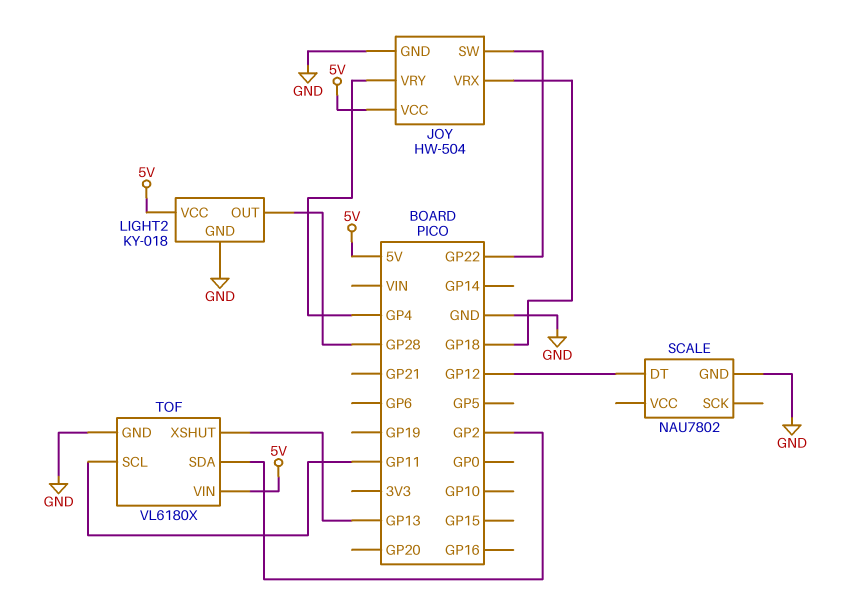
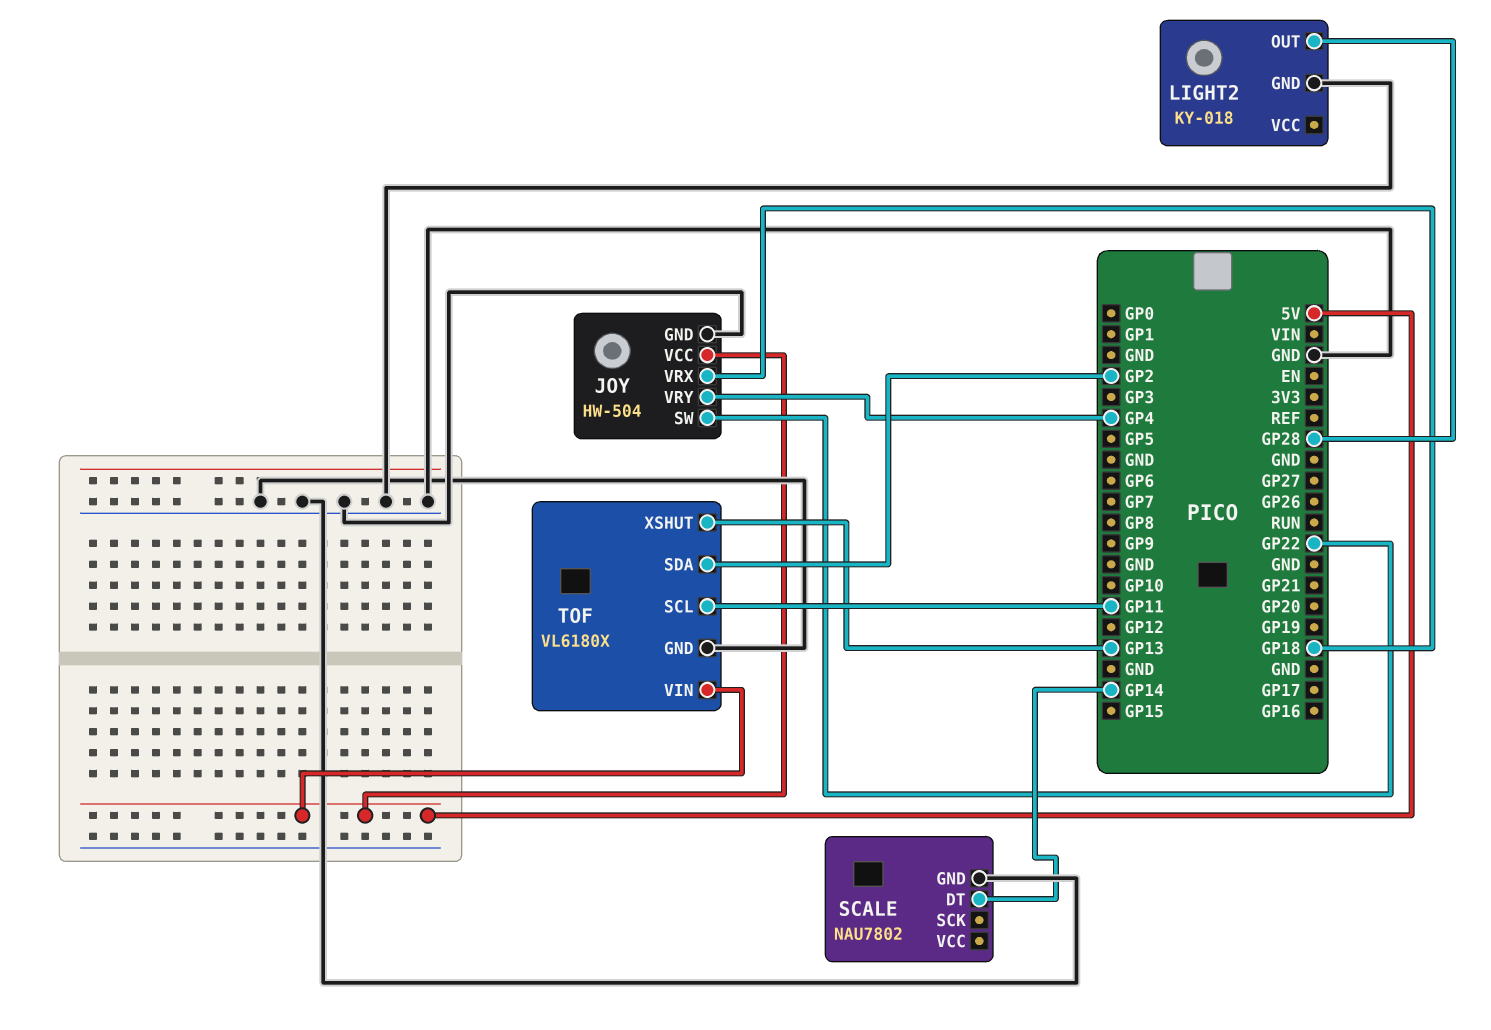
LIGHT2 pin VCC: 5V -> none
SCALE pin DT: GP12 -> GP14

